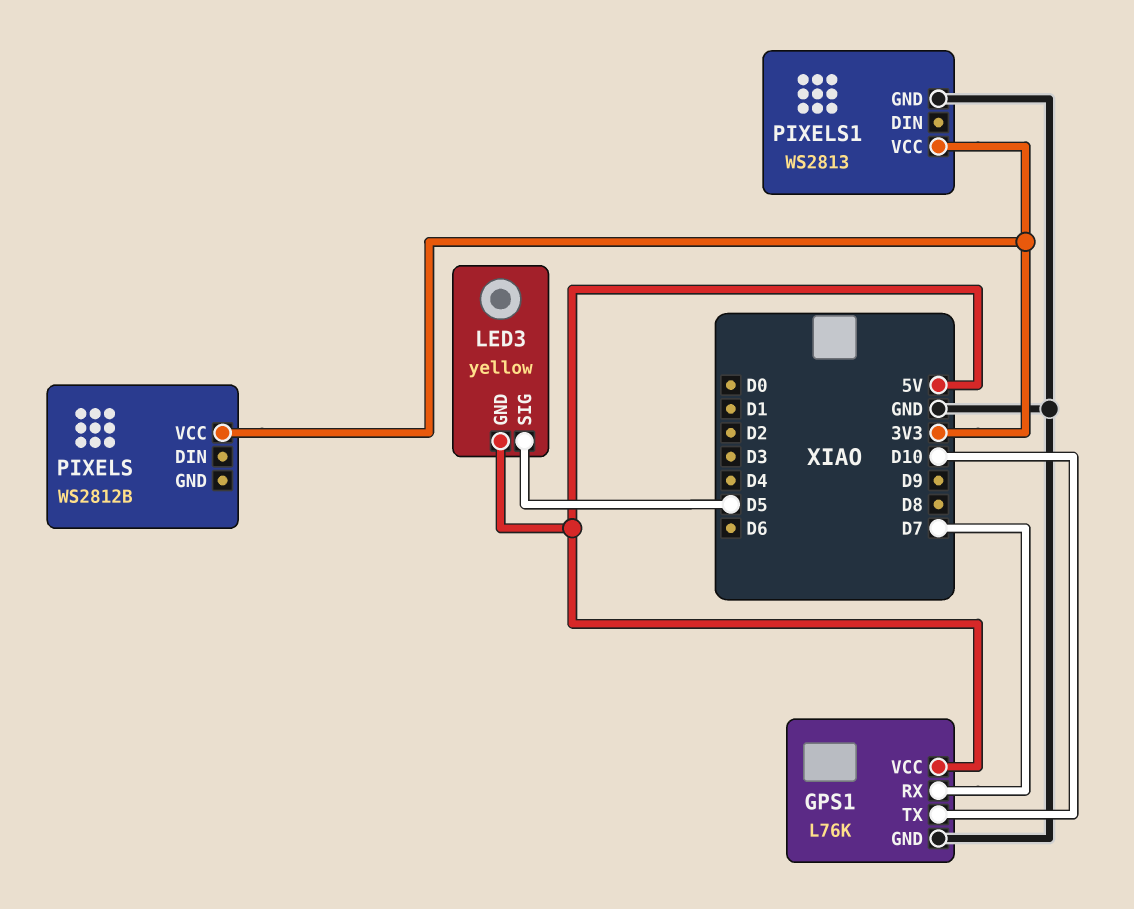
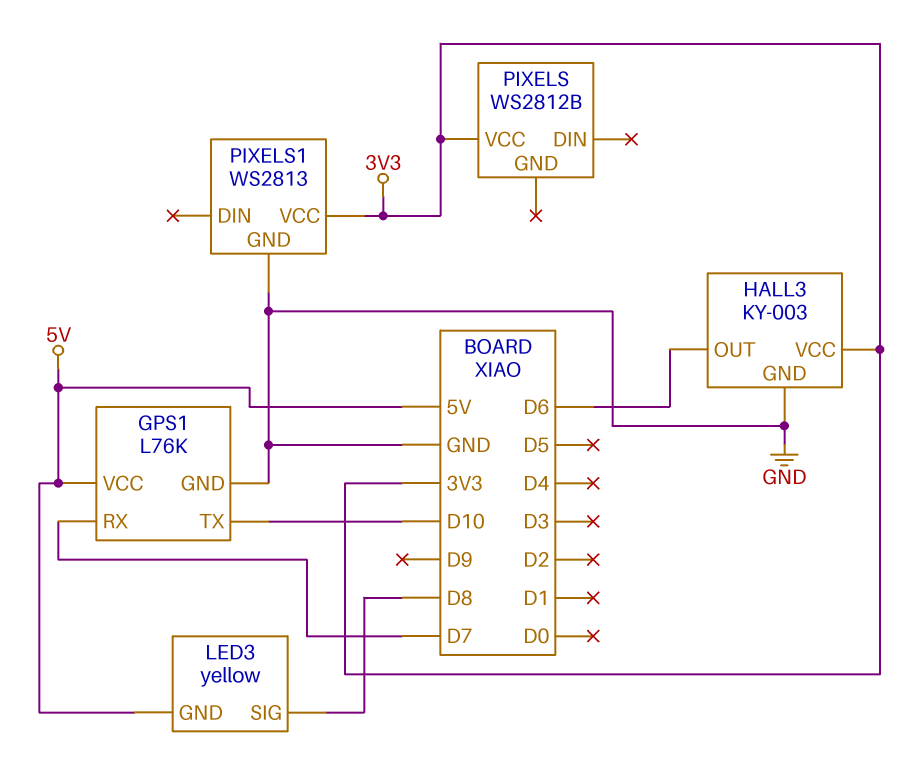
HALL3: none -> KY-003
HALL3 pin GND: none -> GND
HALL3 pin OUT: none -> D6
HALL3 pin VCC: none -> 3V3
LED3 pin SIG: D5 -> D8

